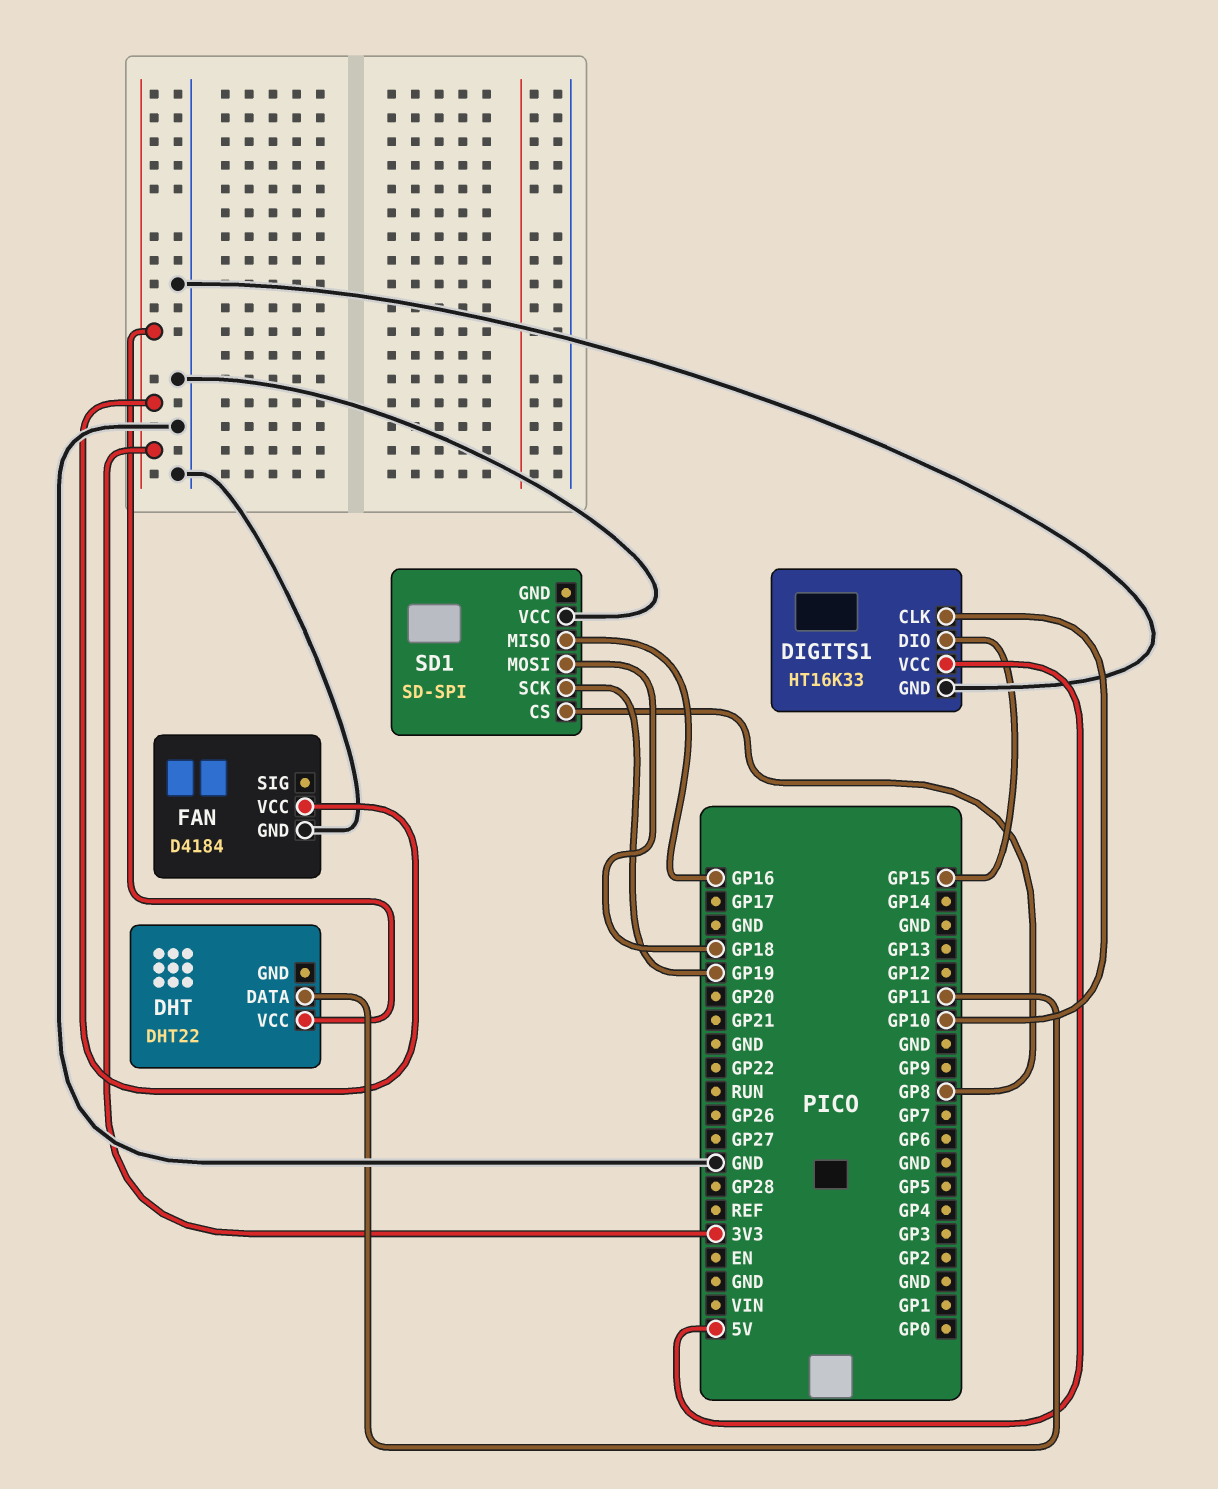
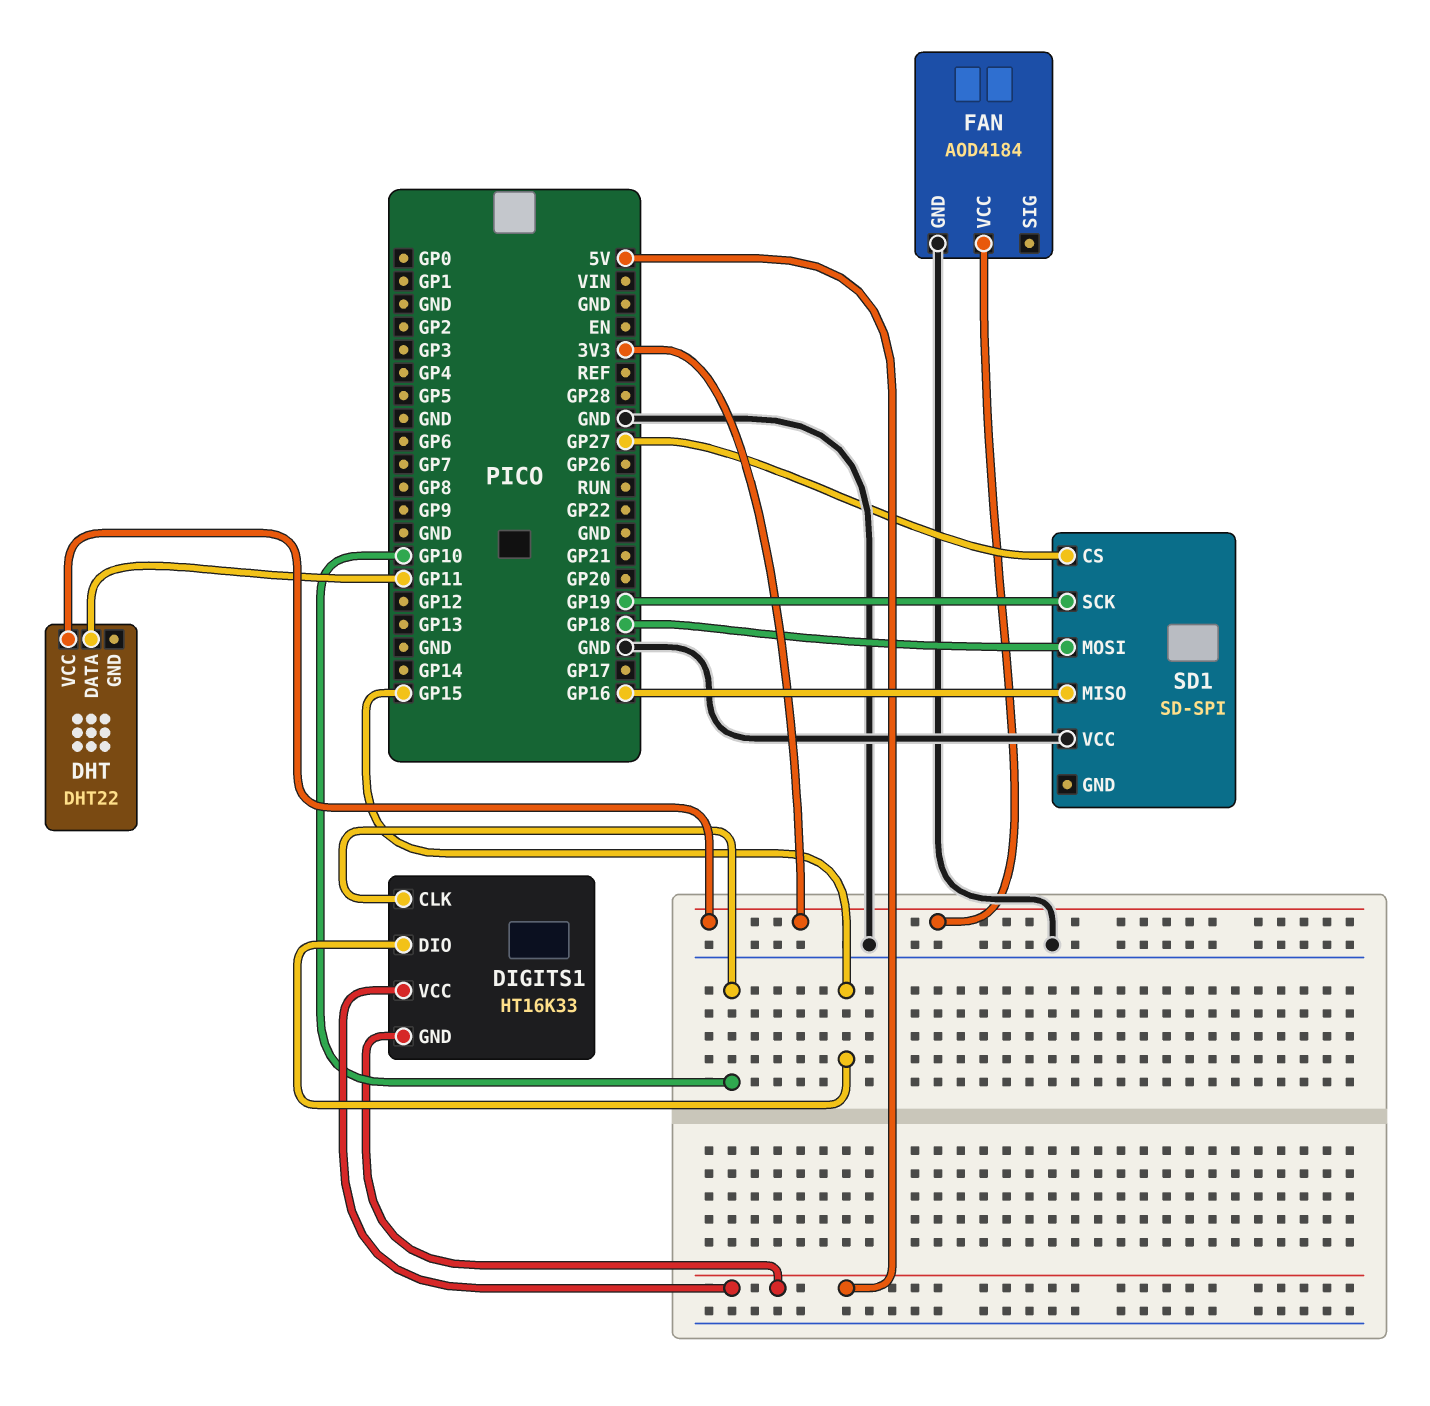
DIGITS1 pin GND: GND -> 5V
FAN: D4184 -> AOD4184
SD1 pin CS: GP8 -> GP27

